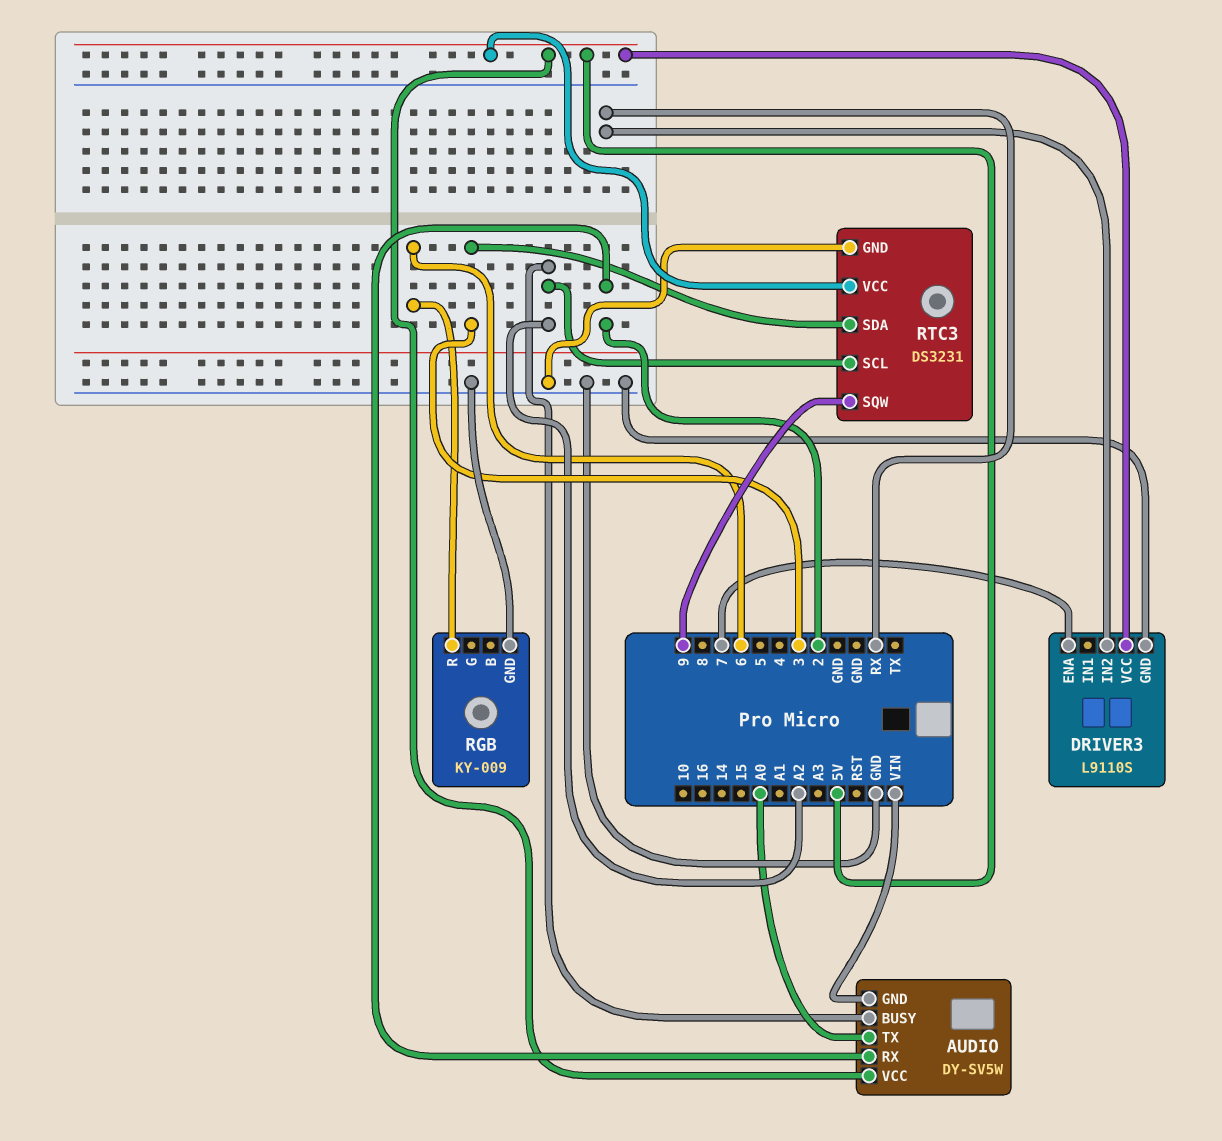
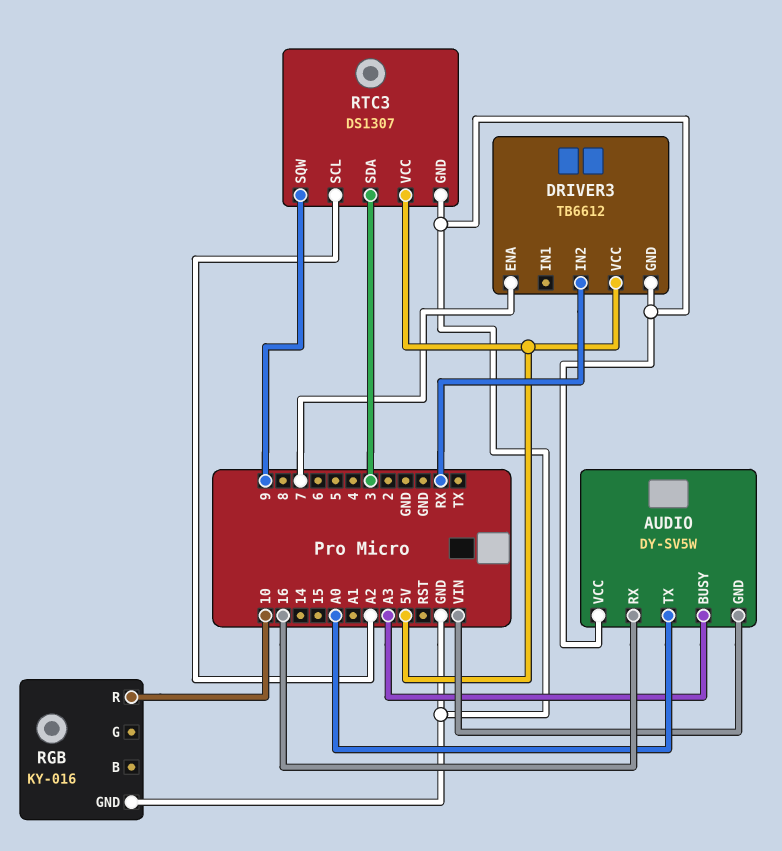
AUDIO pin BUSY: A2 -> A3
AUDIO pin RX: 2 -> 16
AUDIO pin VCC: 5V -> GND
DRIVER3: L9110S -> TB6612
RGB: KY-009 -> KY-016
RGB pin R: 6 -> 10
RTC3: DS3231 -> DS1307

